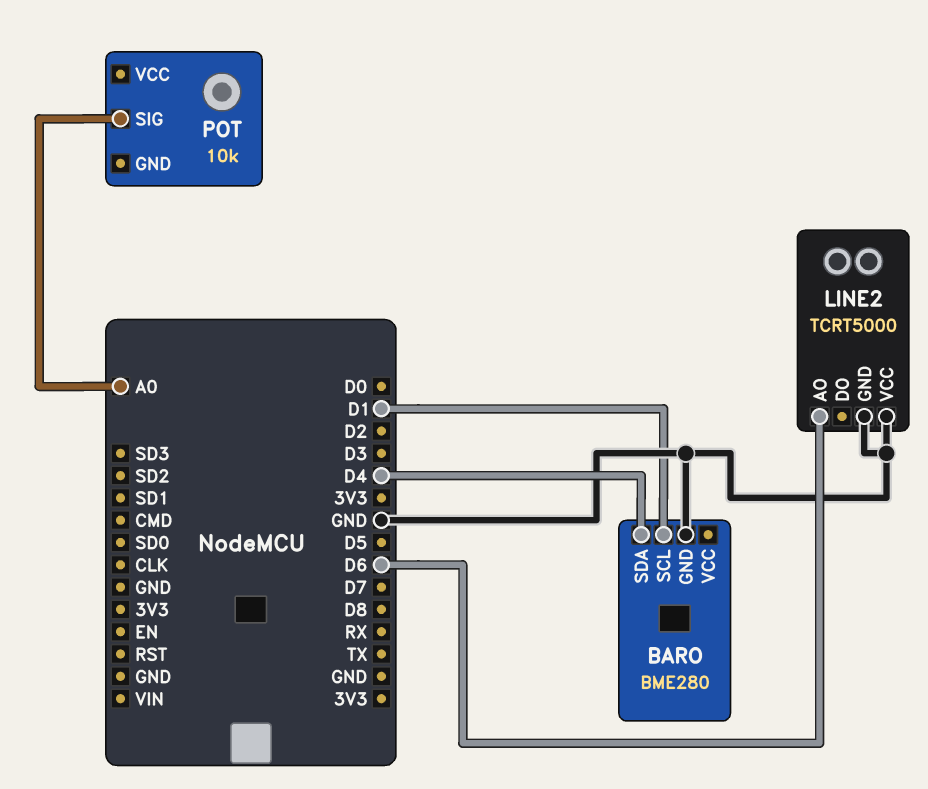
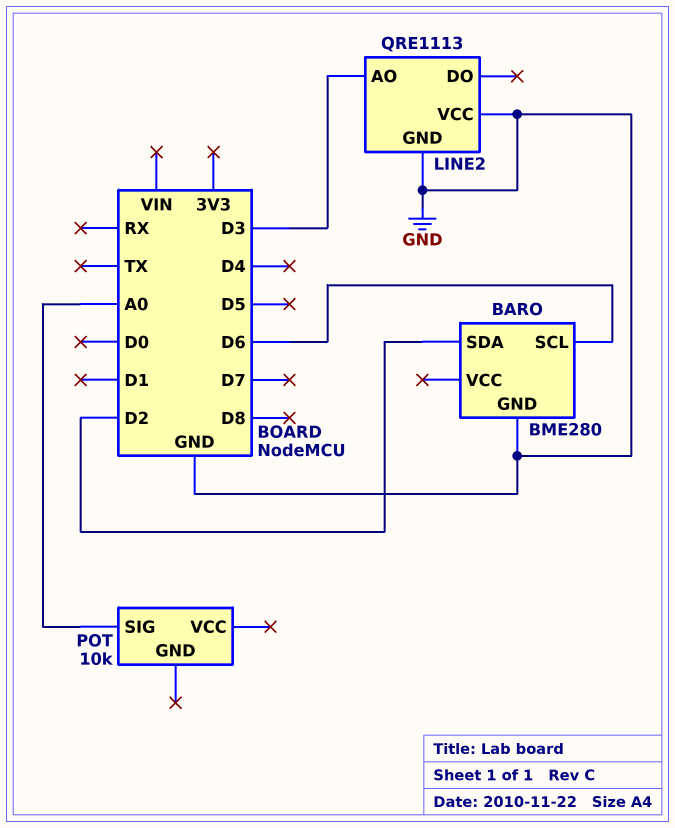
BARO pin SCL: D1 -> D6
BARO pin SDA: D4 -> D2
LINE2: TCRT5000 -> QRE1113
LINE2 pin AO: D6 -> D3

